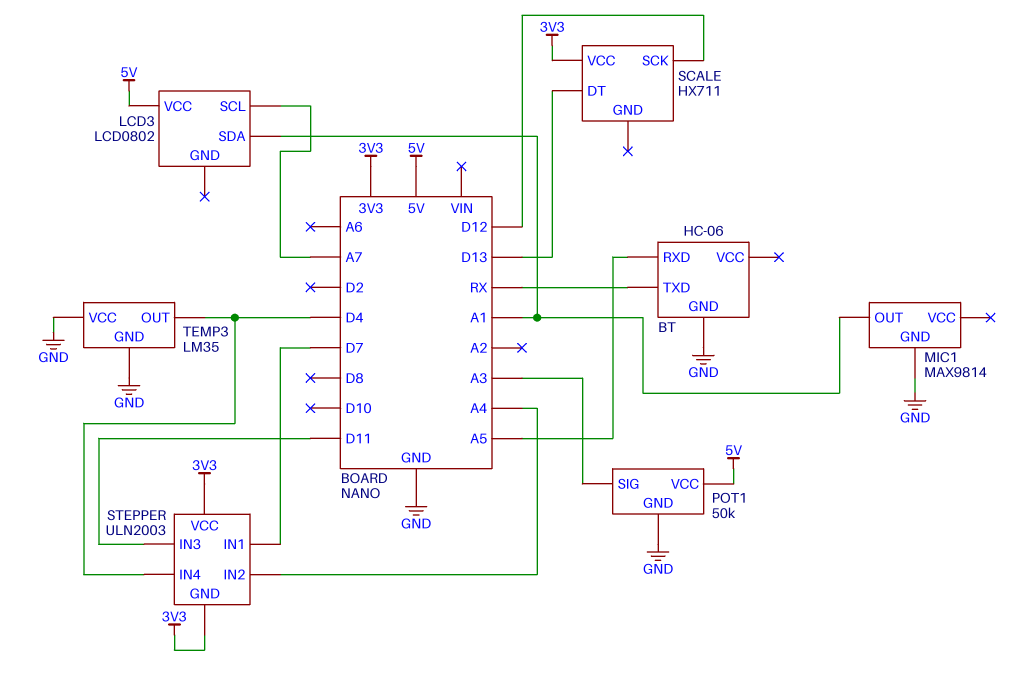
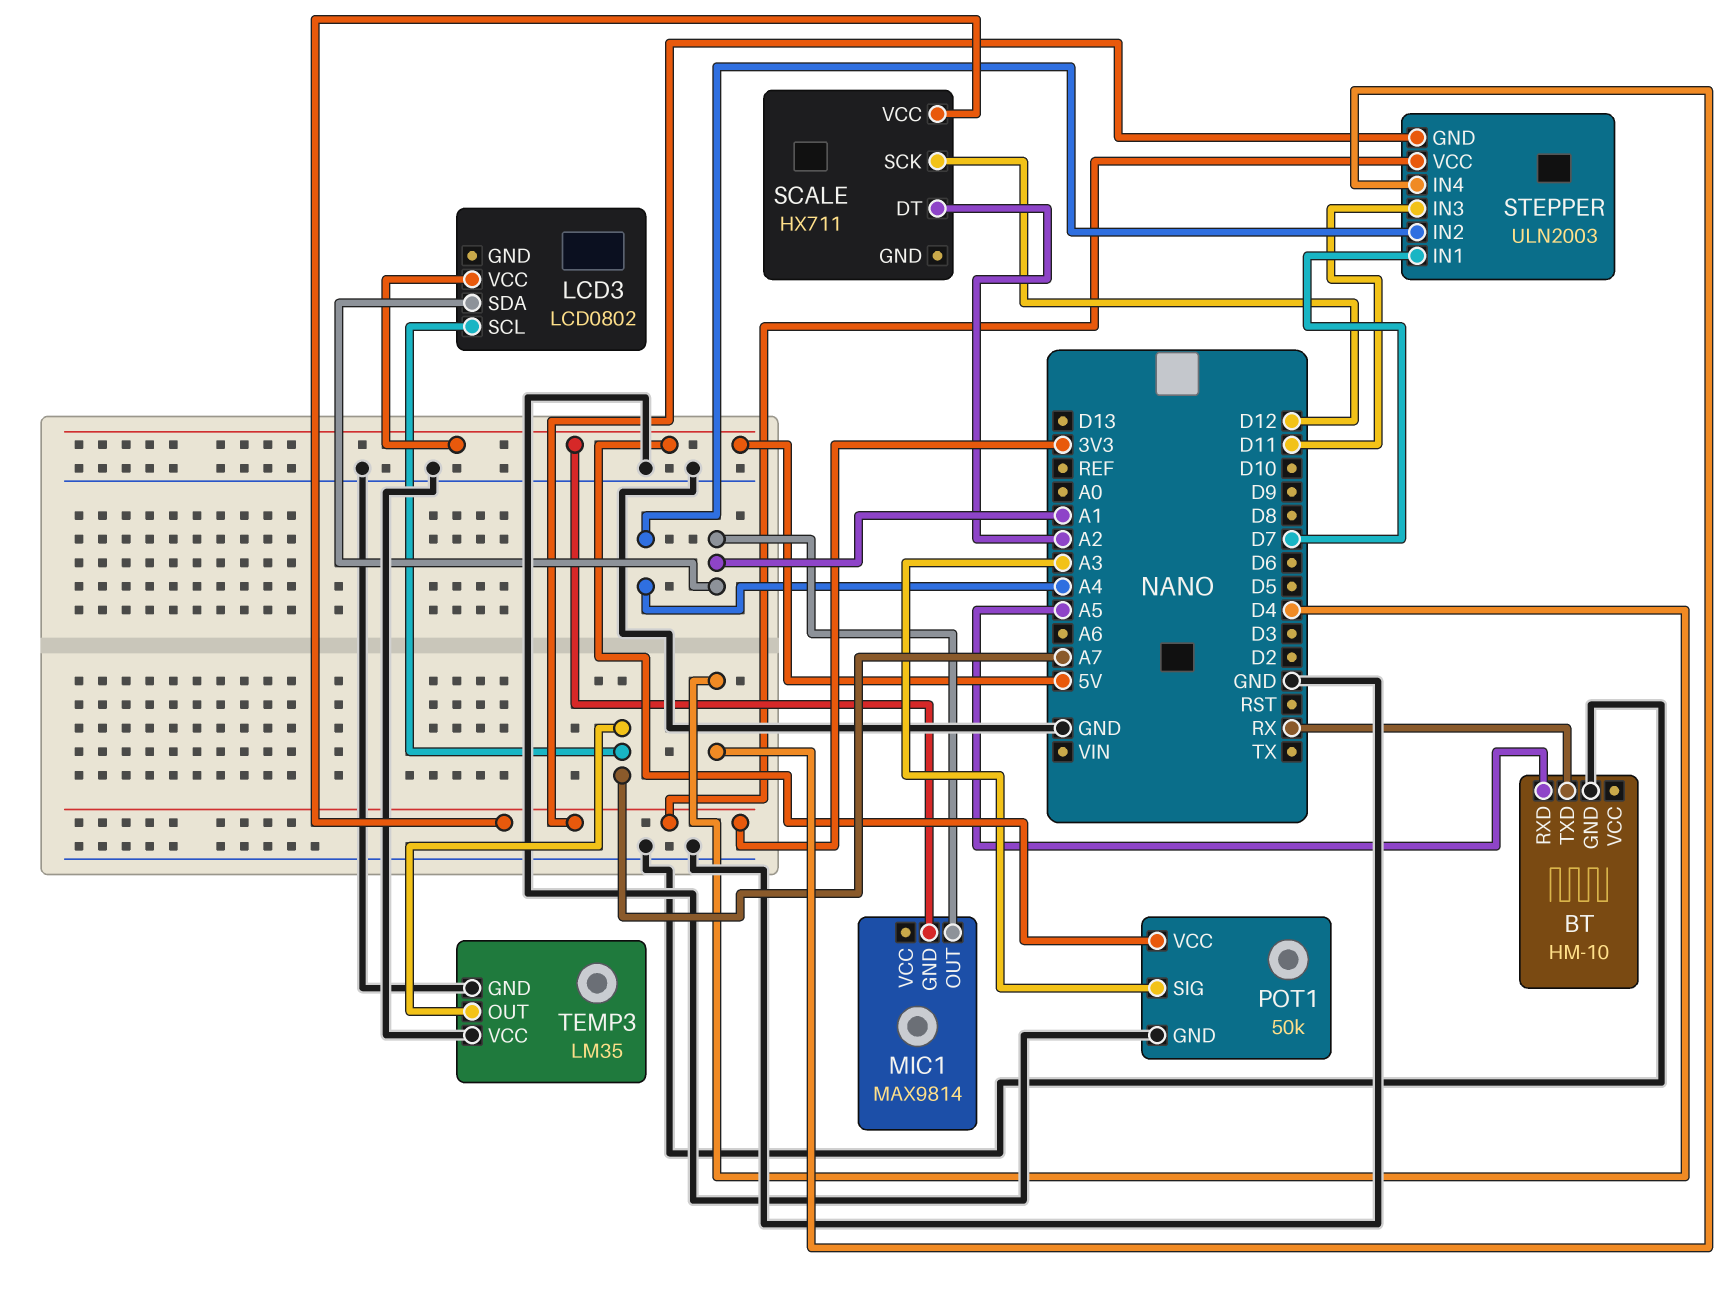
BT: HC-06 -> HM-10
MIC1 pin GND: GND -> 5V
SCALE pin DT: D13 -> A2
TEMP3 pin OUT: D4 -> A7

